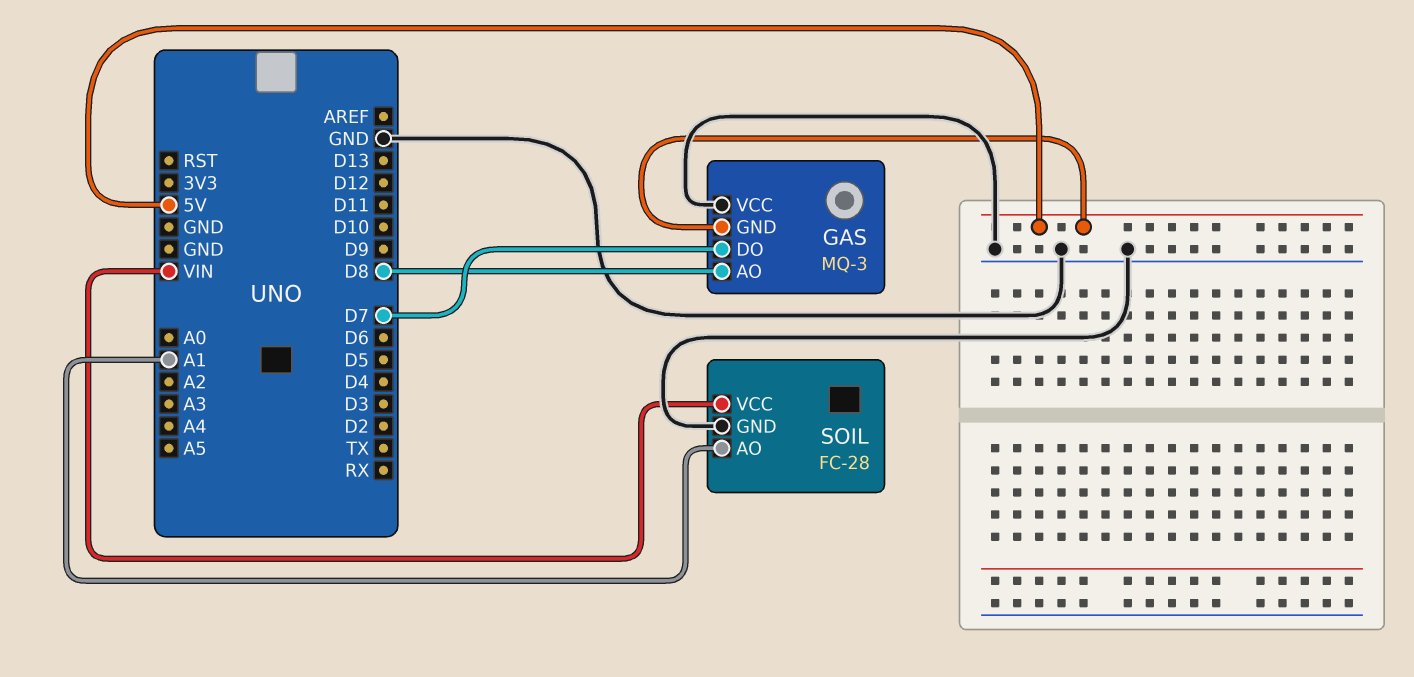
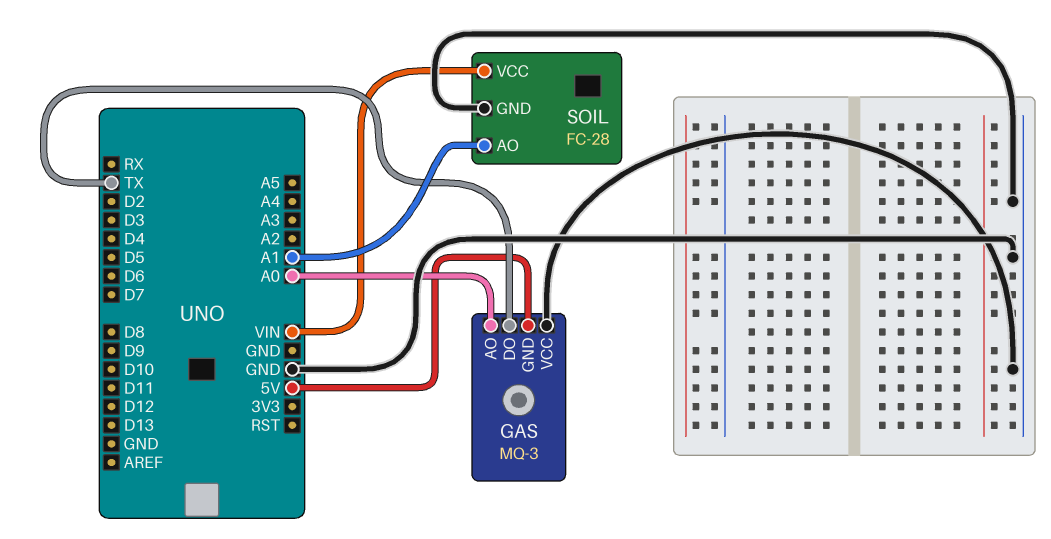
GAS pin AO: D8 -> A0
GAS pin DO: D7 -> TX

